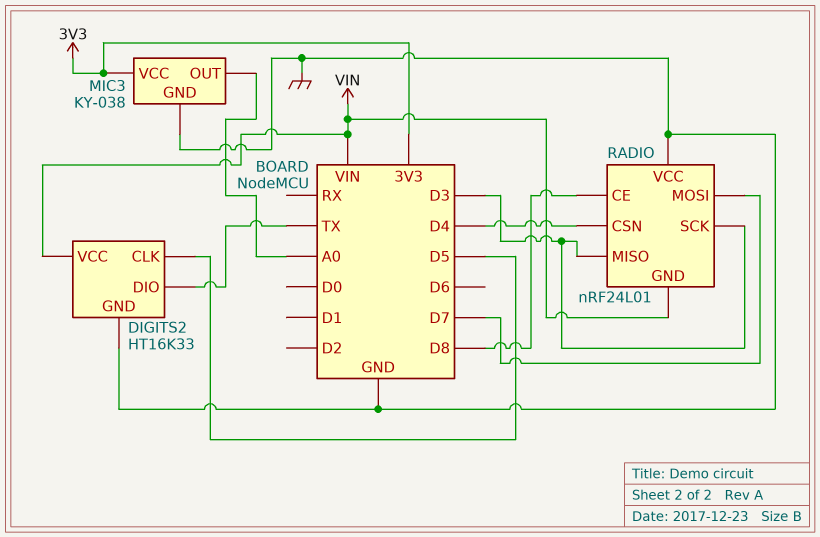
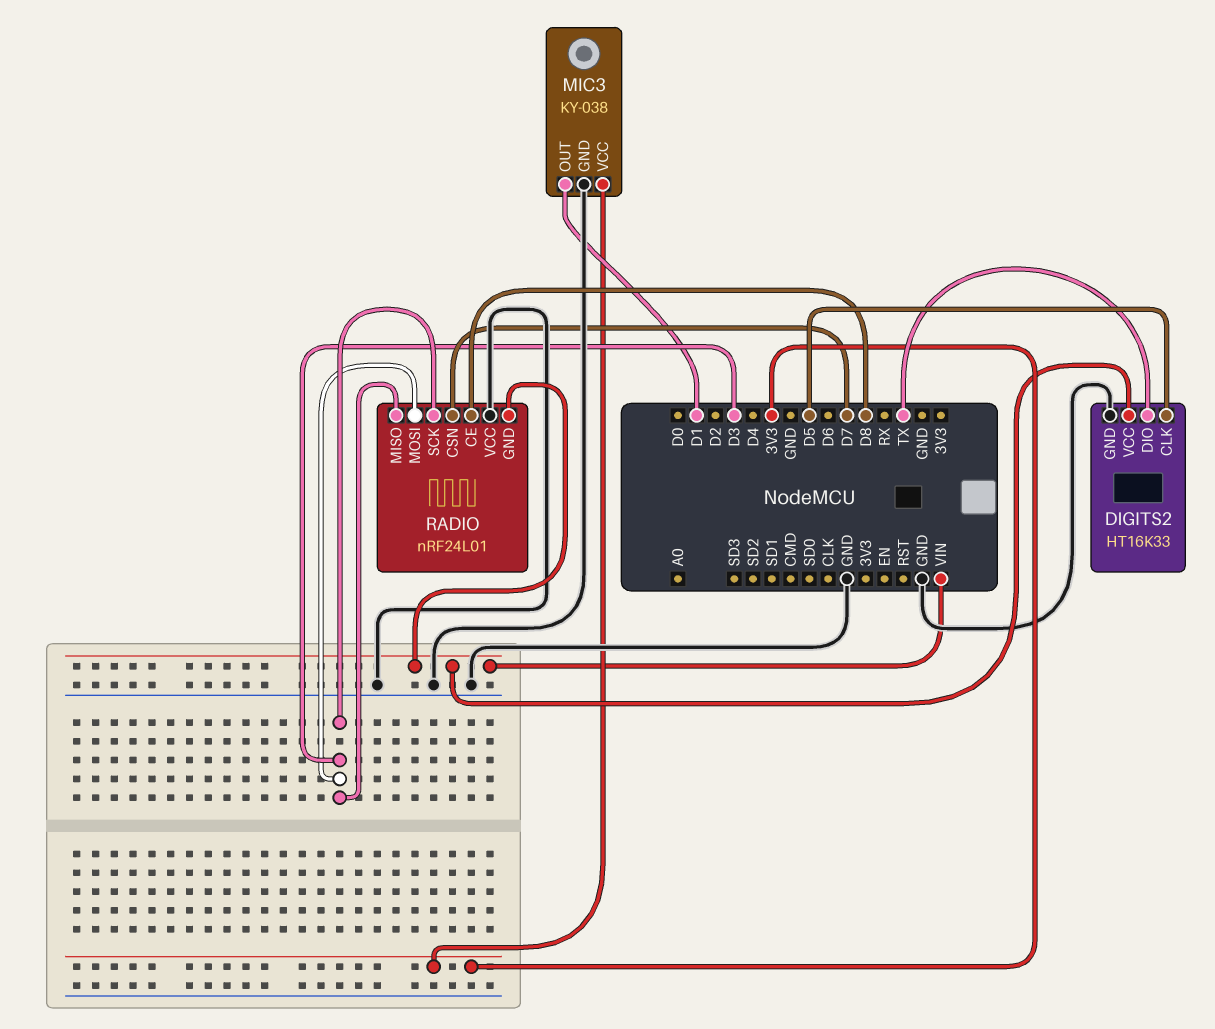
MIC3 pin OUT: A0 -> D1
RADIO pin CSN: D4 -> D7
RADIO pin MOSI: D7 -> D3

